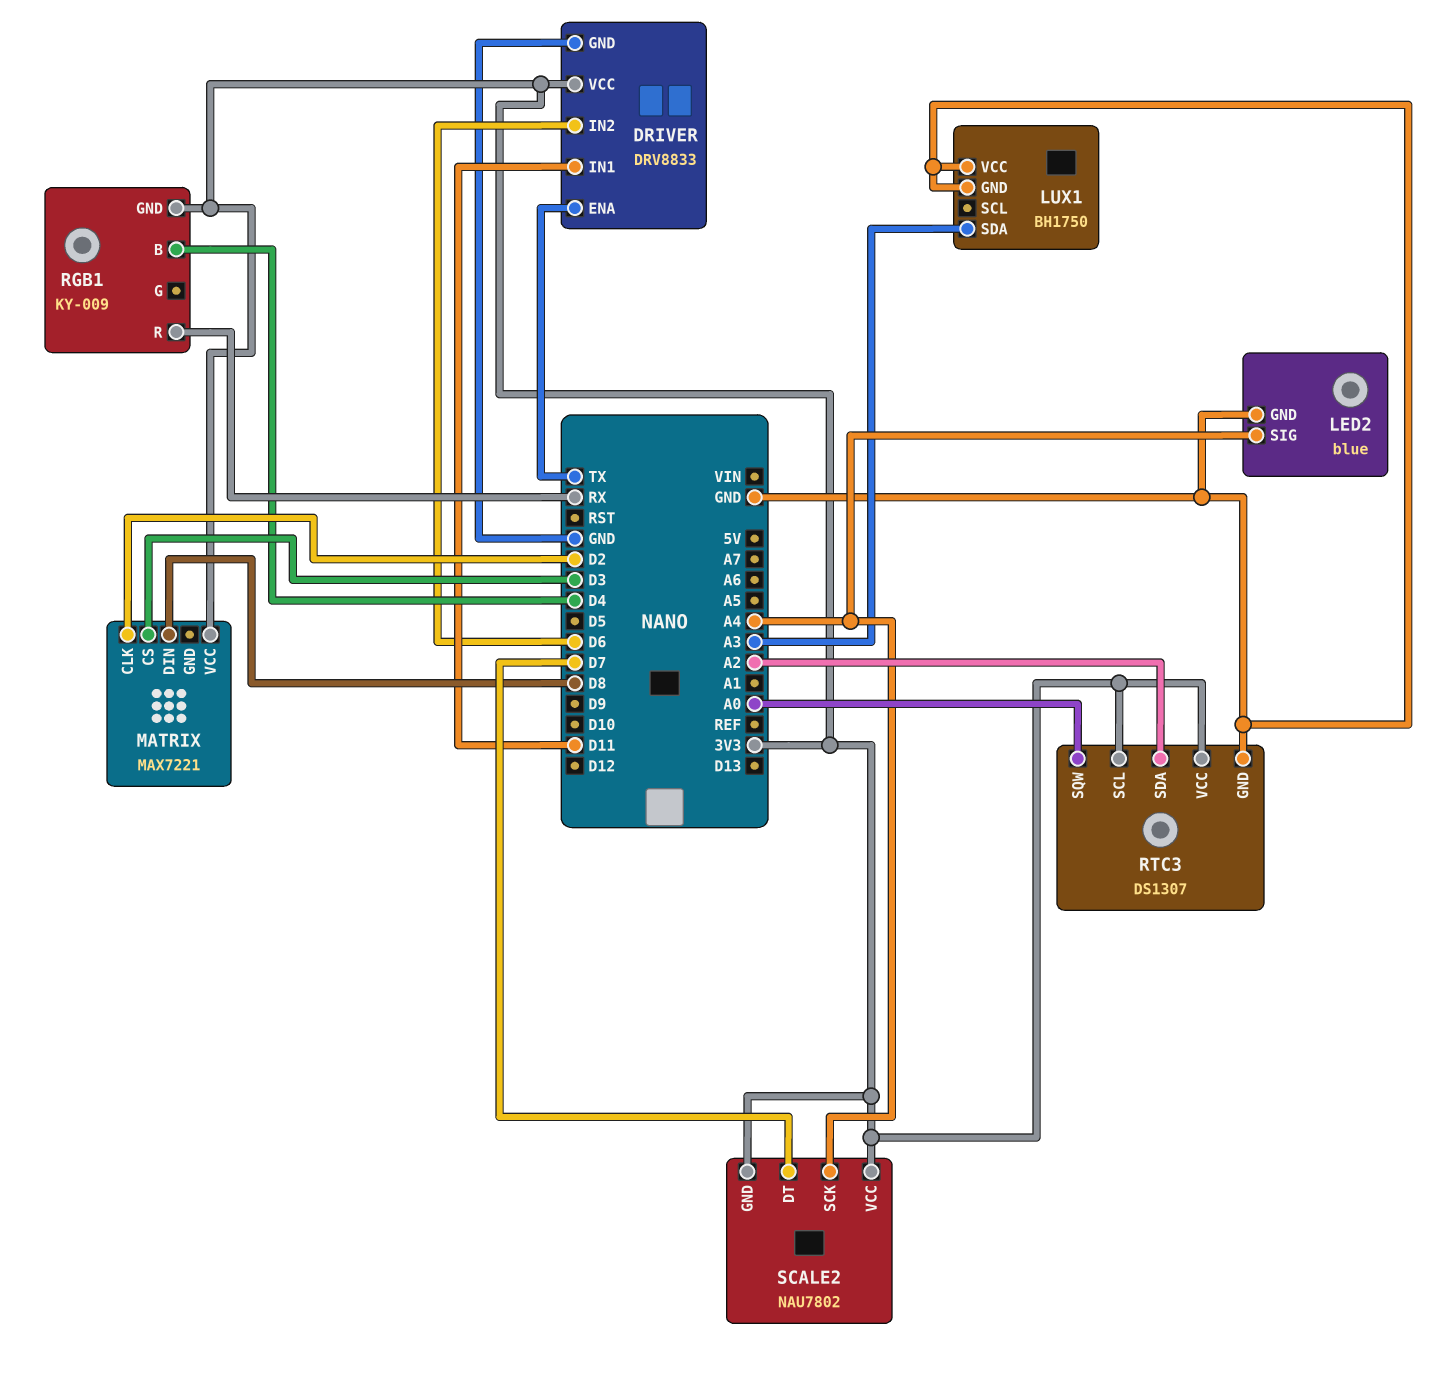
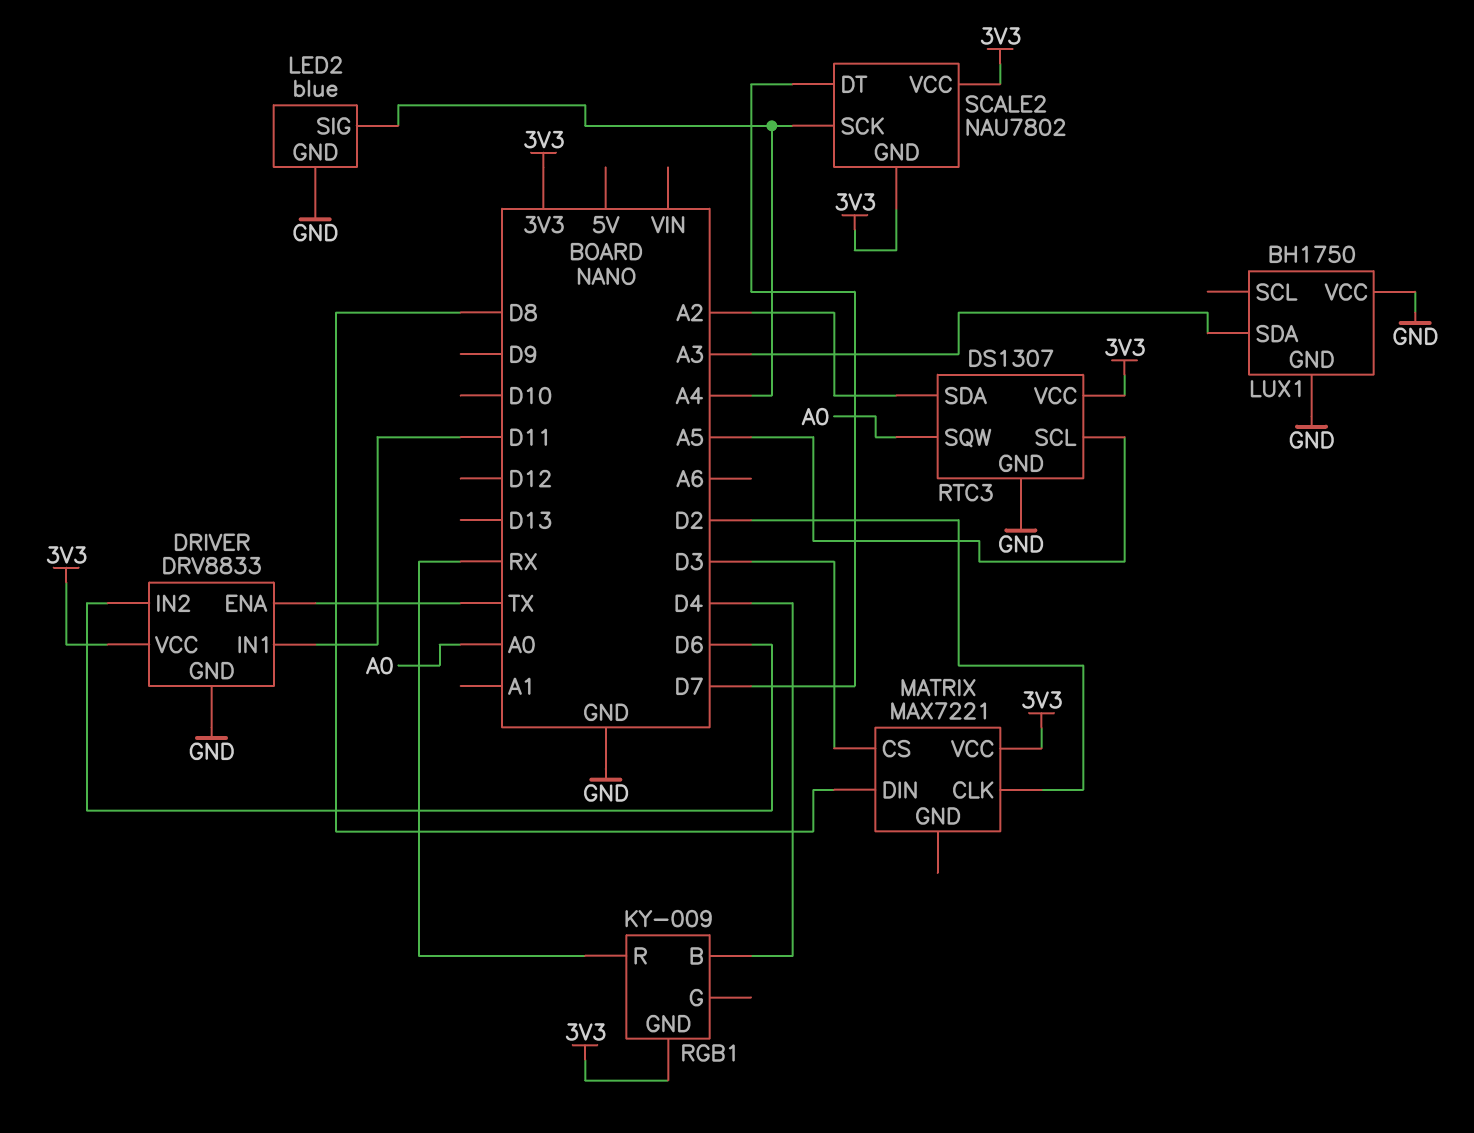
RTC3 pin SCL: 3V3 -> A5

